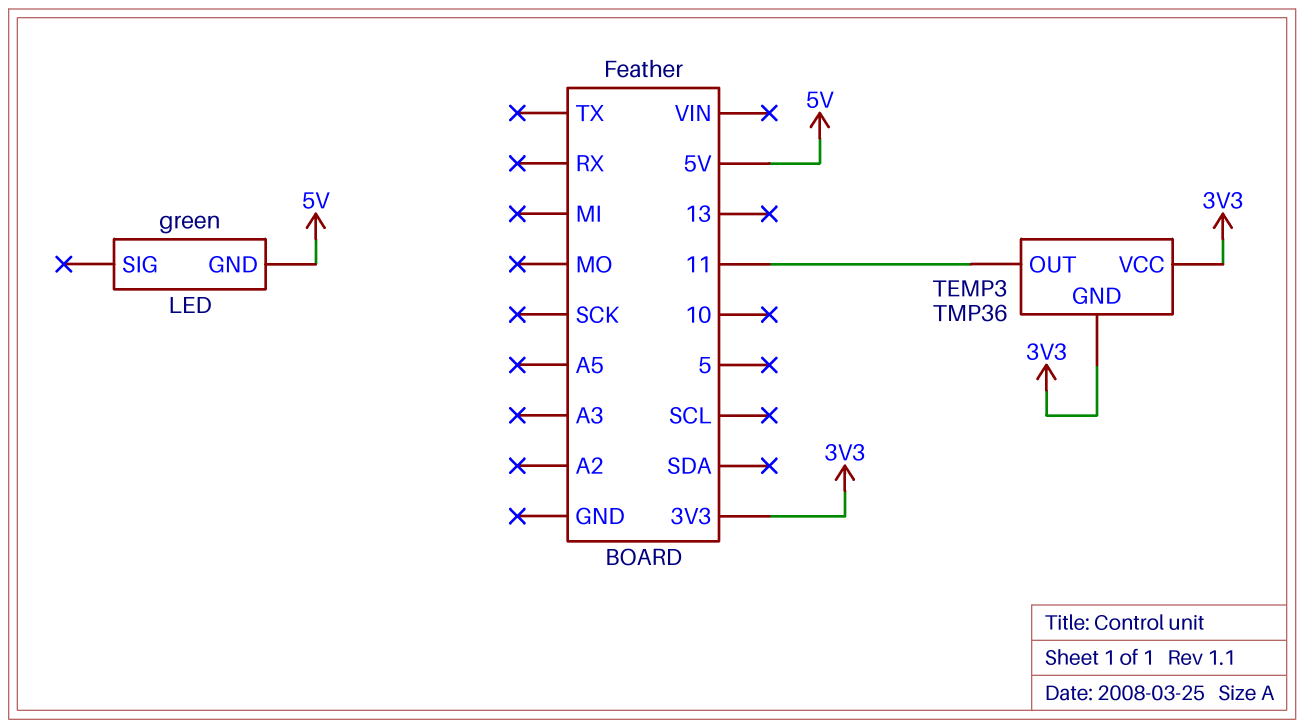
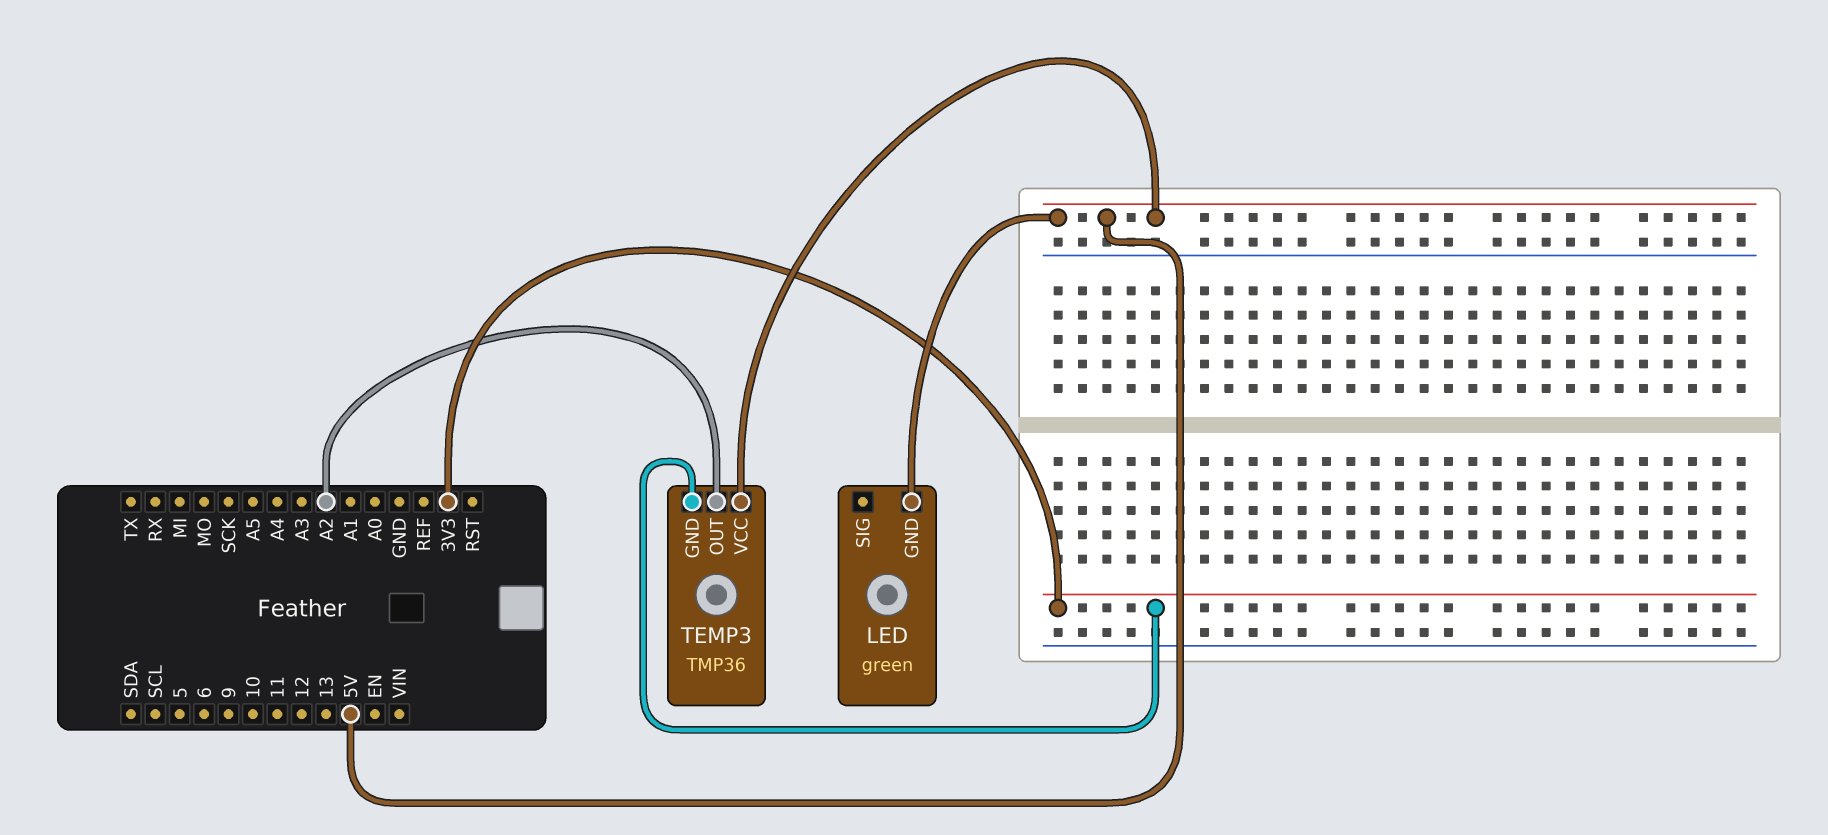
TEMP3 pin OUT: 11 -> A2
TEMP3 pin VCC: 3V3 -> 5V

